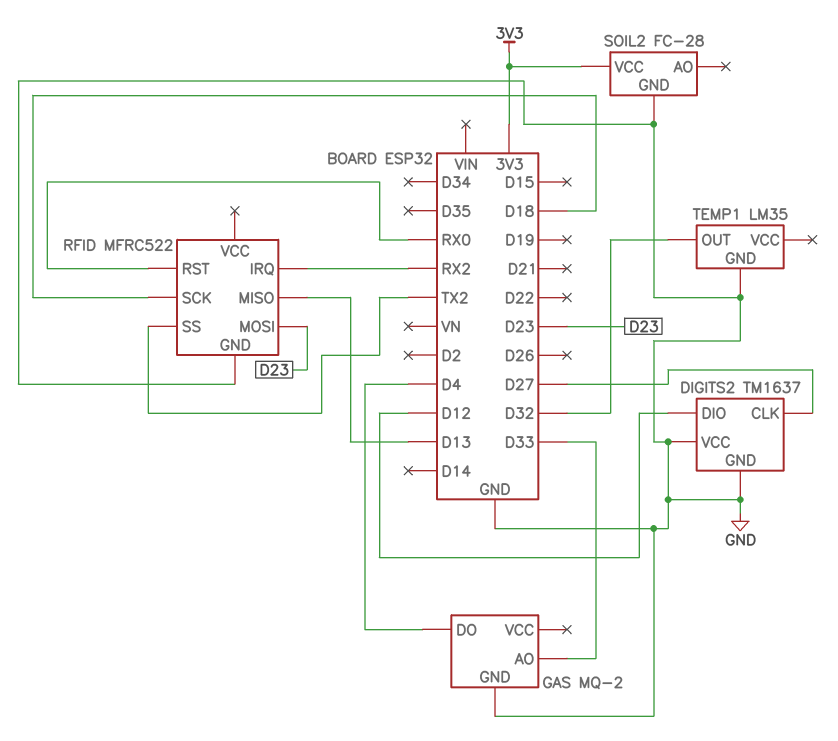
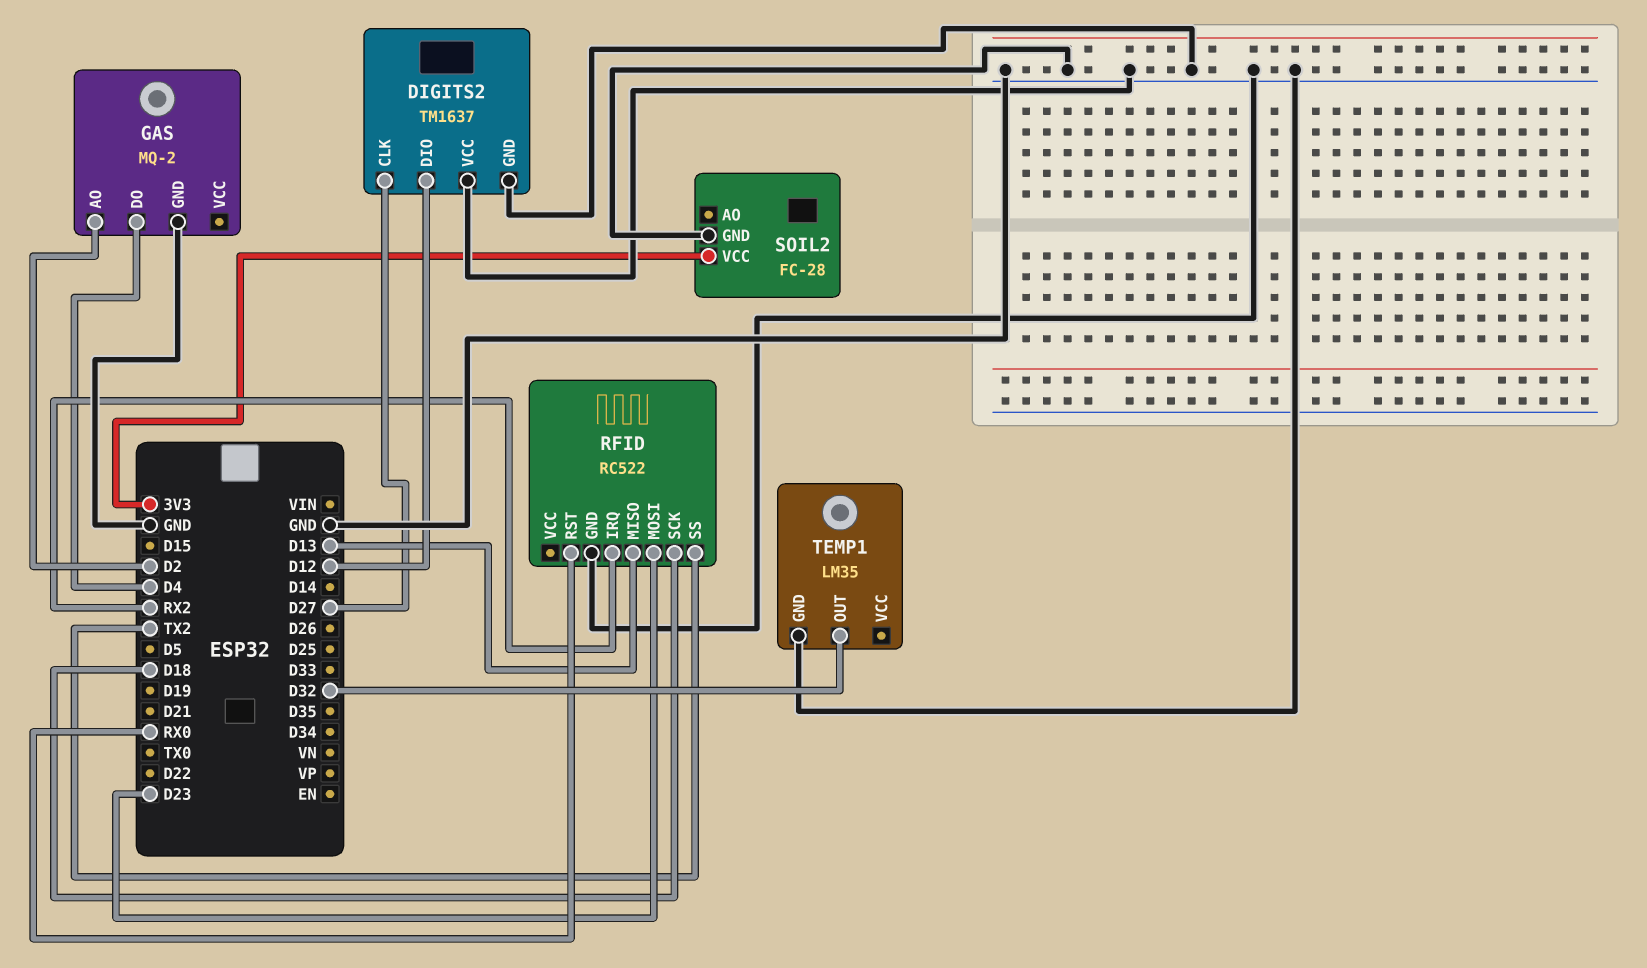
GAS pin AO: D33 -> D2
RFID: MFRC522 -> RC522

